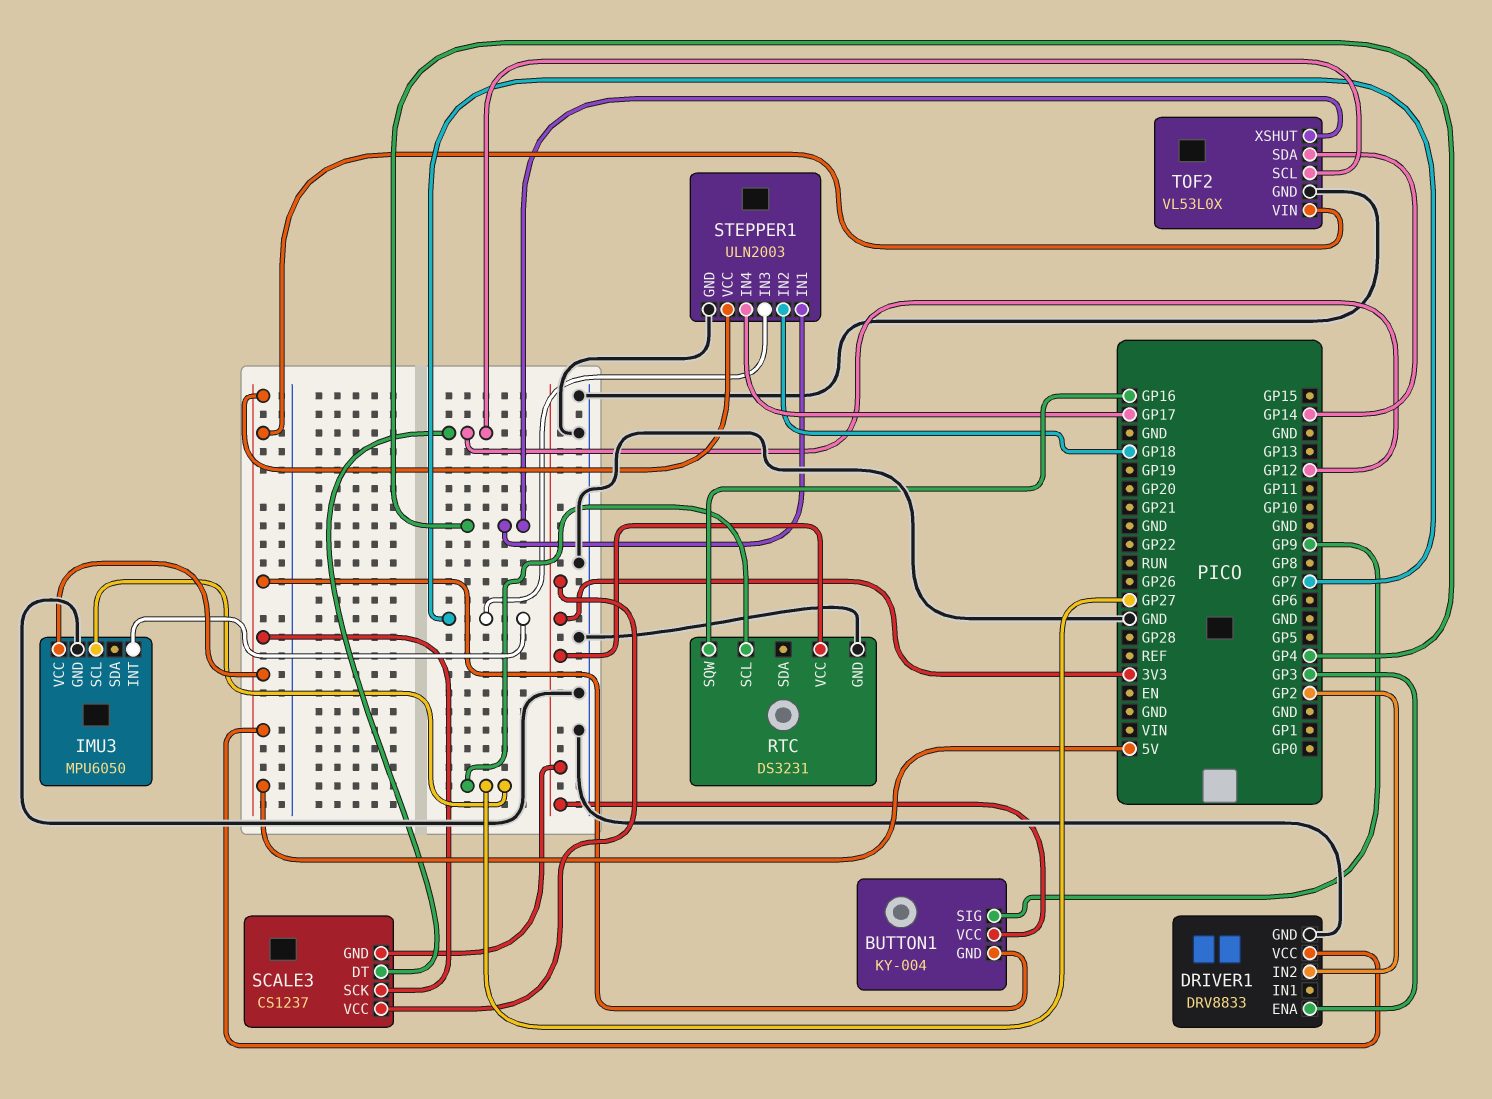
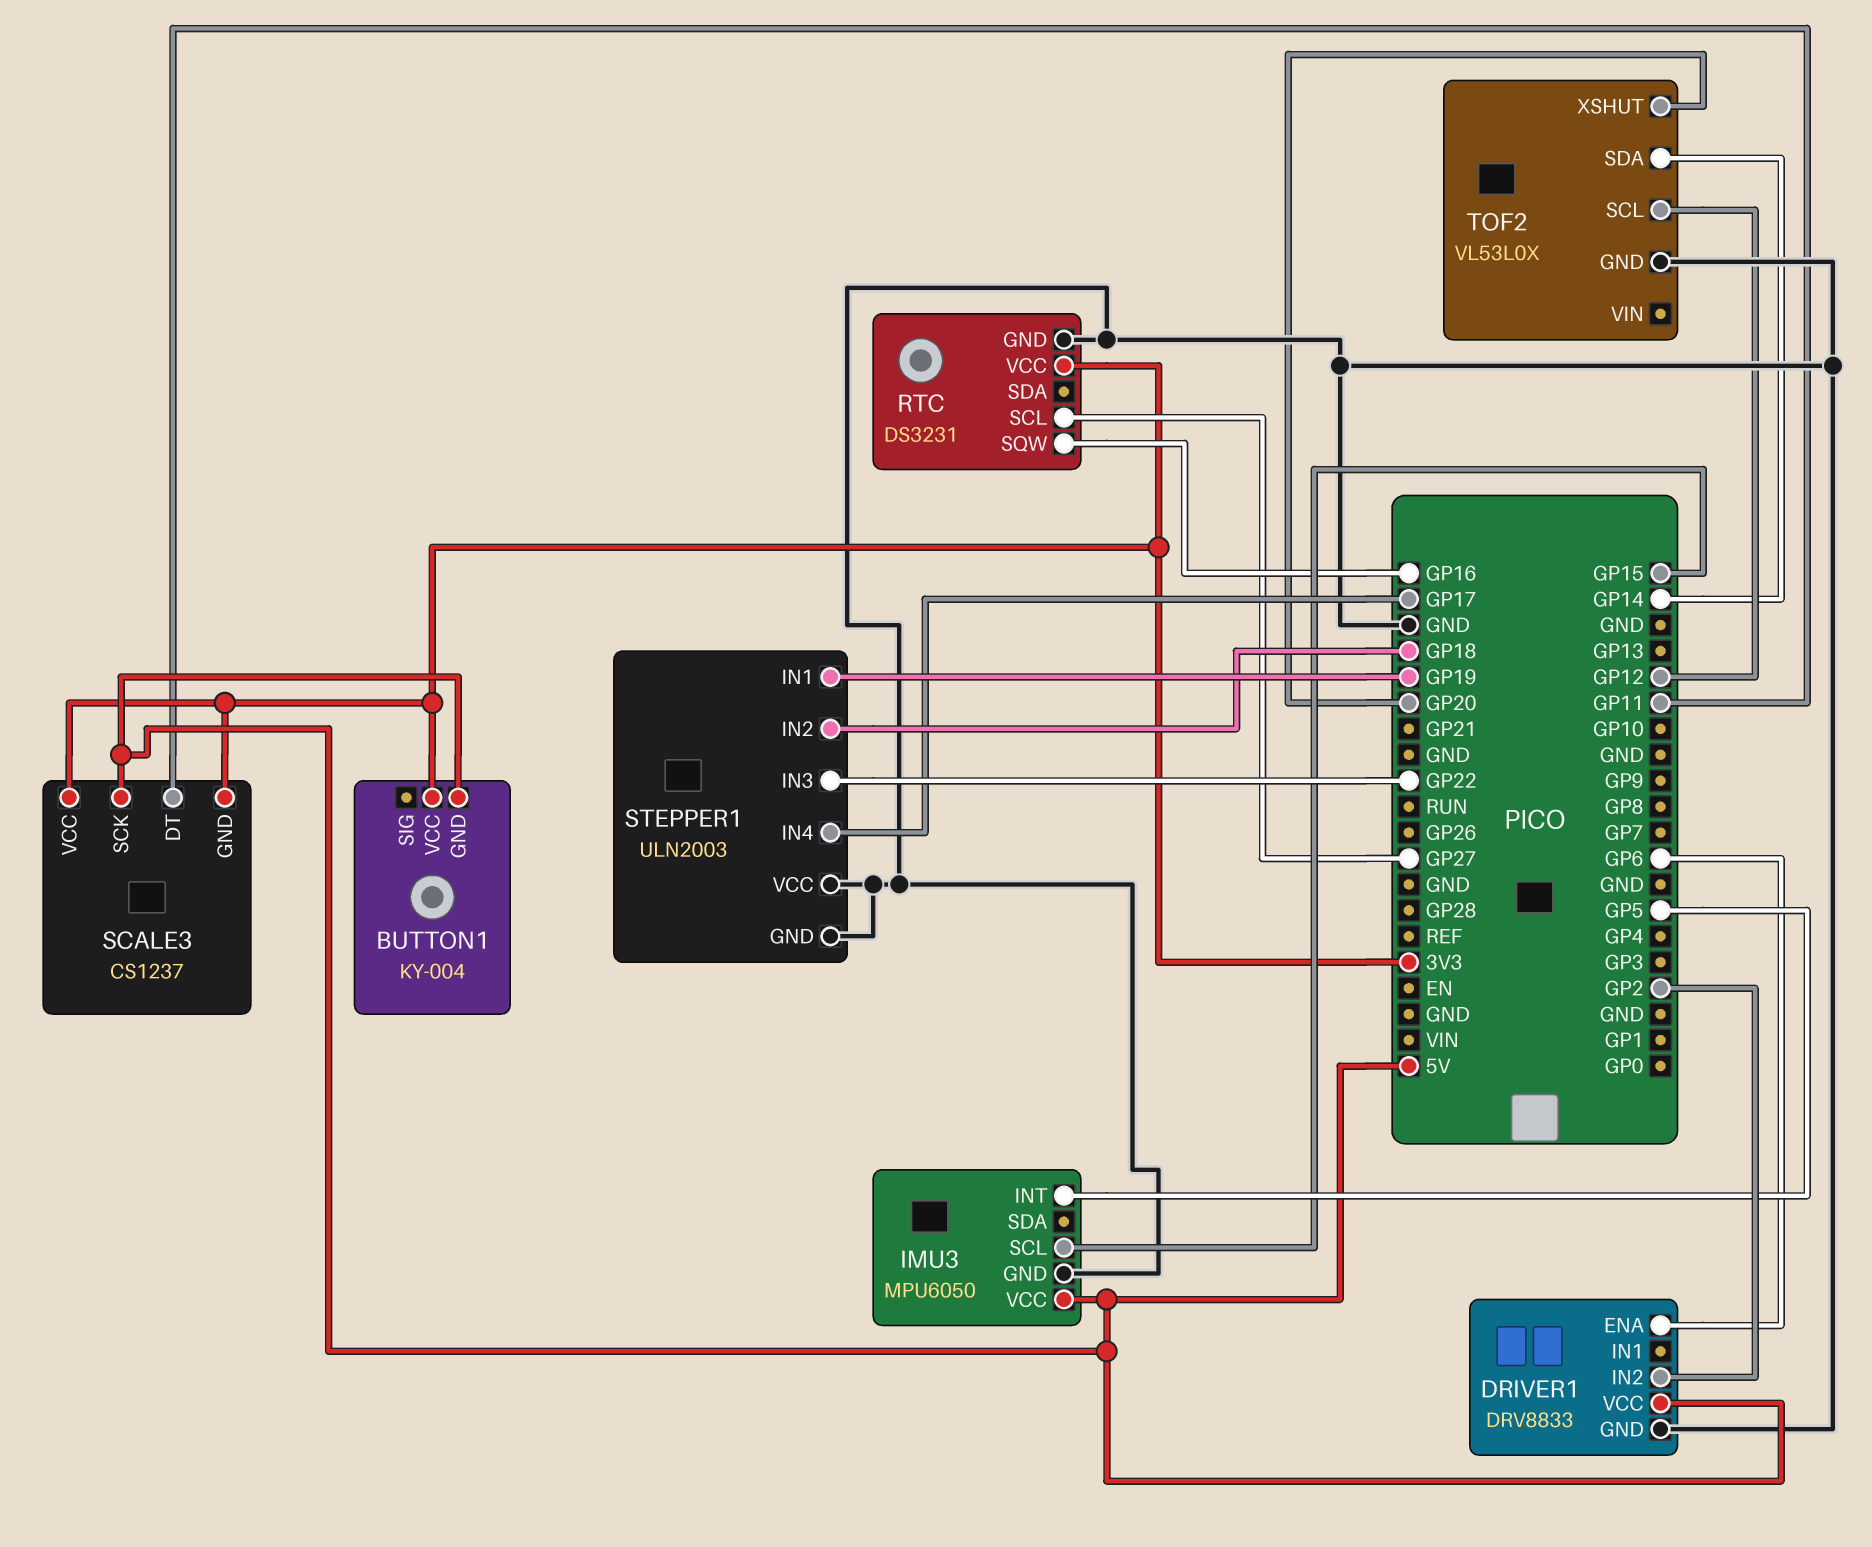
BUTTON1 pin SIG: GP9 -> none
DRIVER1 pin ENA: GP3 -> GP6
IMU3 pin INT: GP7 -> GP5
IMU3 pin SCL: GP27 -> GP15
SCALE3 pin DT: GP12 -> GP11
STEPPER1 pin IN1: GP4 -> GP19
STEPPER1 pin IN3: GP7 -> GP22
STEPPER1 pin VCC: 5V -> GND
TOF2 pin VIN: 5V -> none
TOF2 pin XSHUT: GP4 -> GP20

